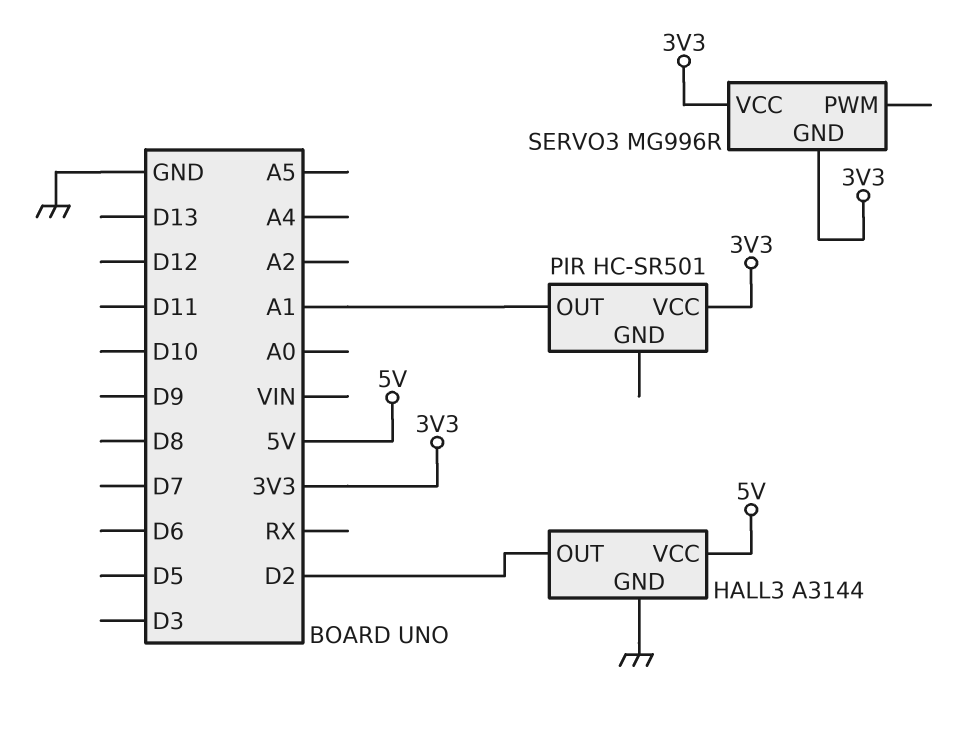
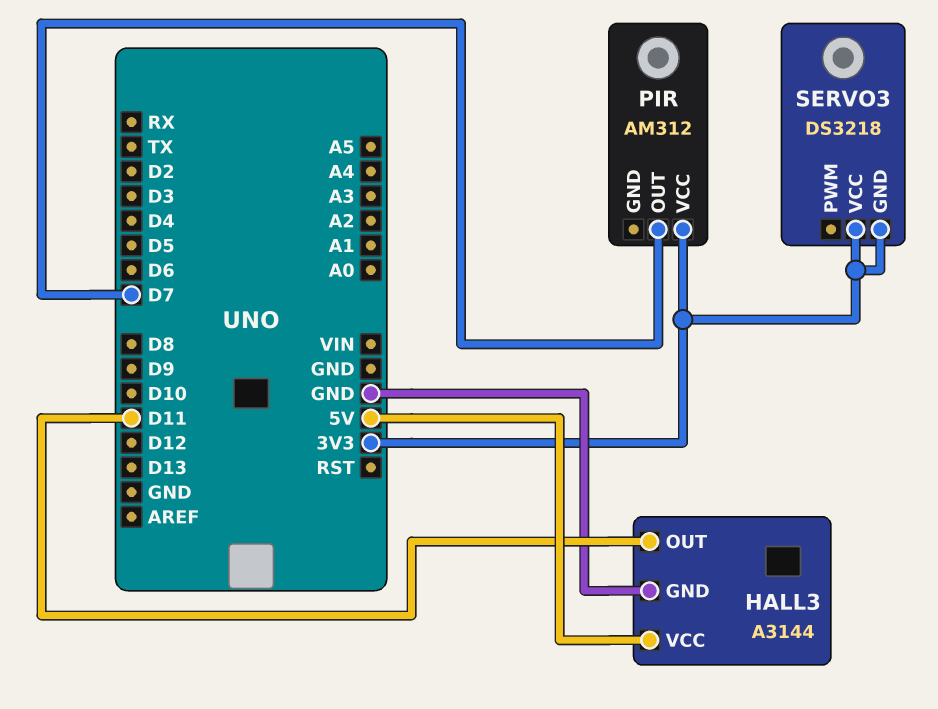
HALL3 pin OUT: D2 -> D11
PIR: HC-SR501 -> AM312
PIR pin OUT: A1 -> D7
SERVO3: MG996R -> DS3218

